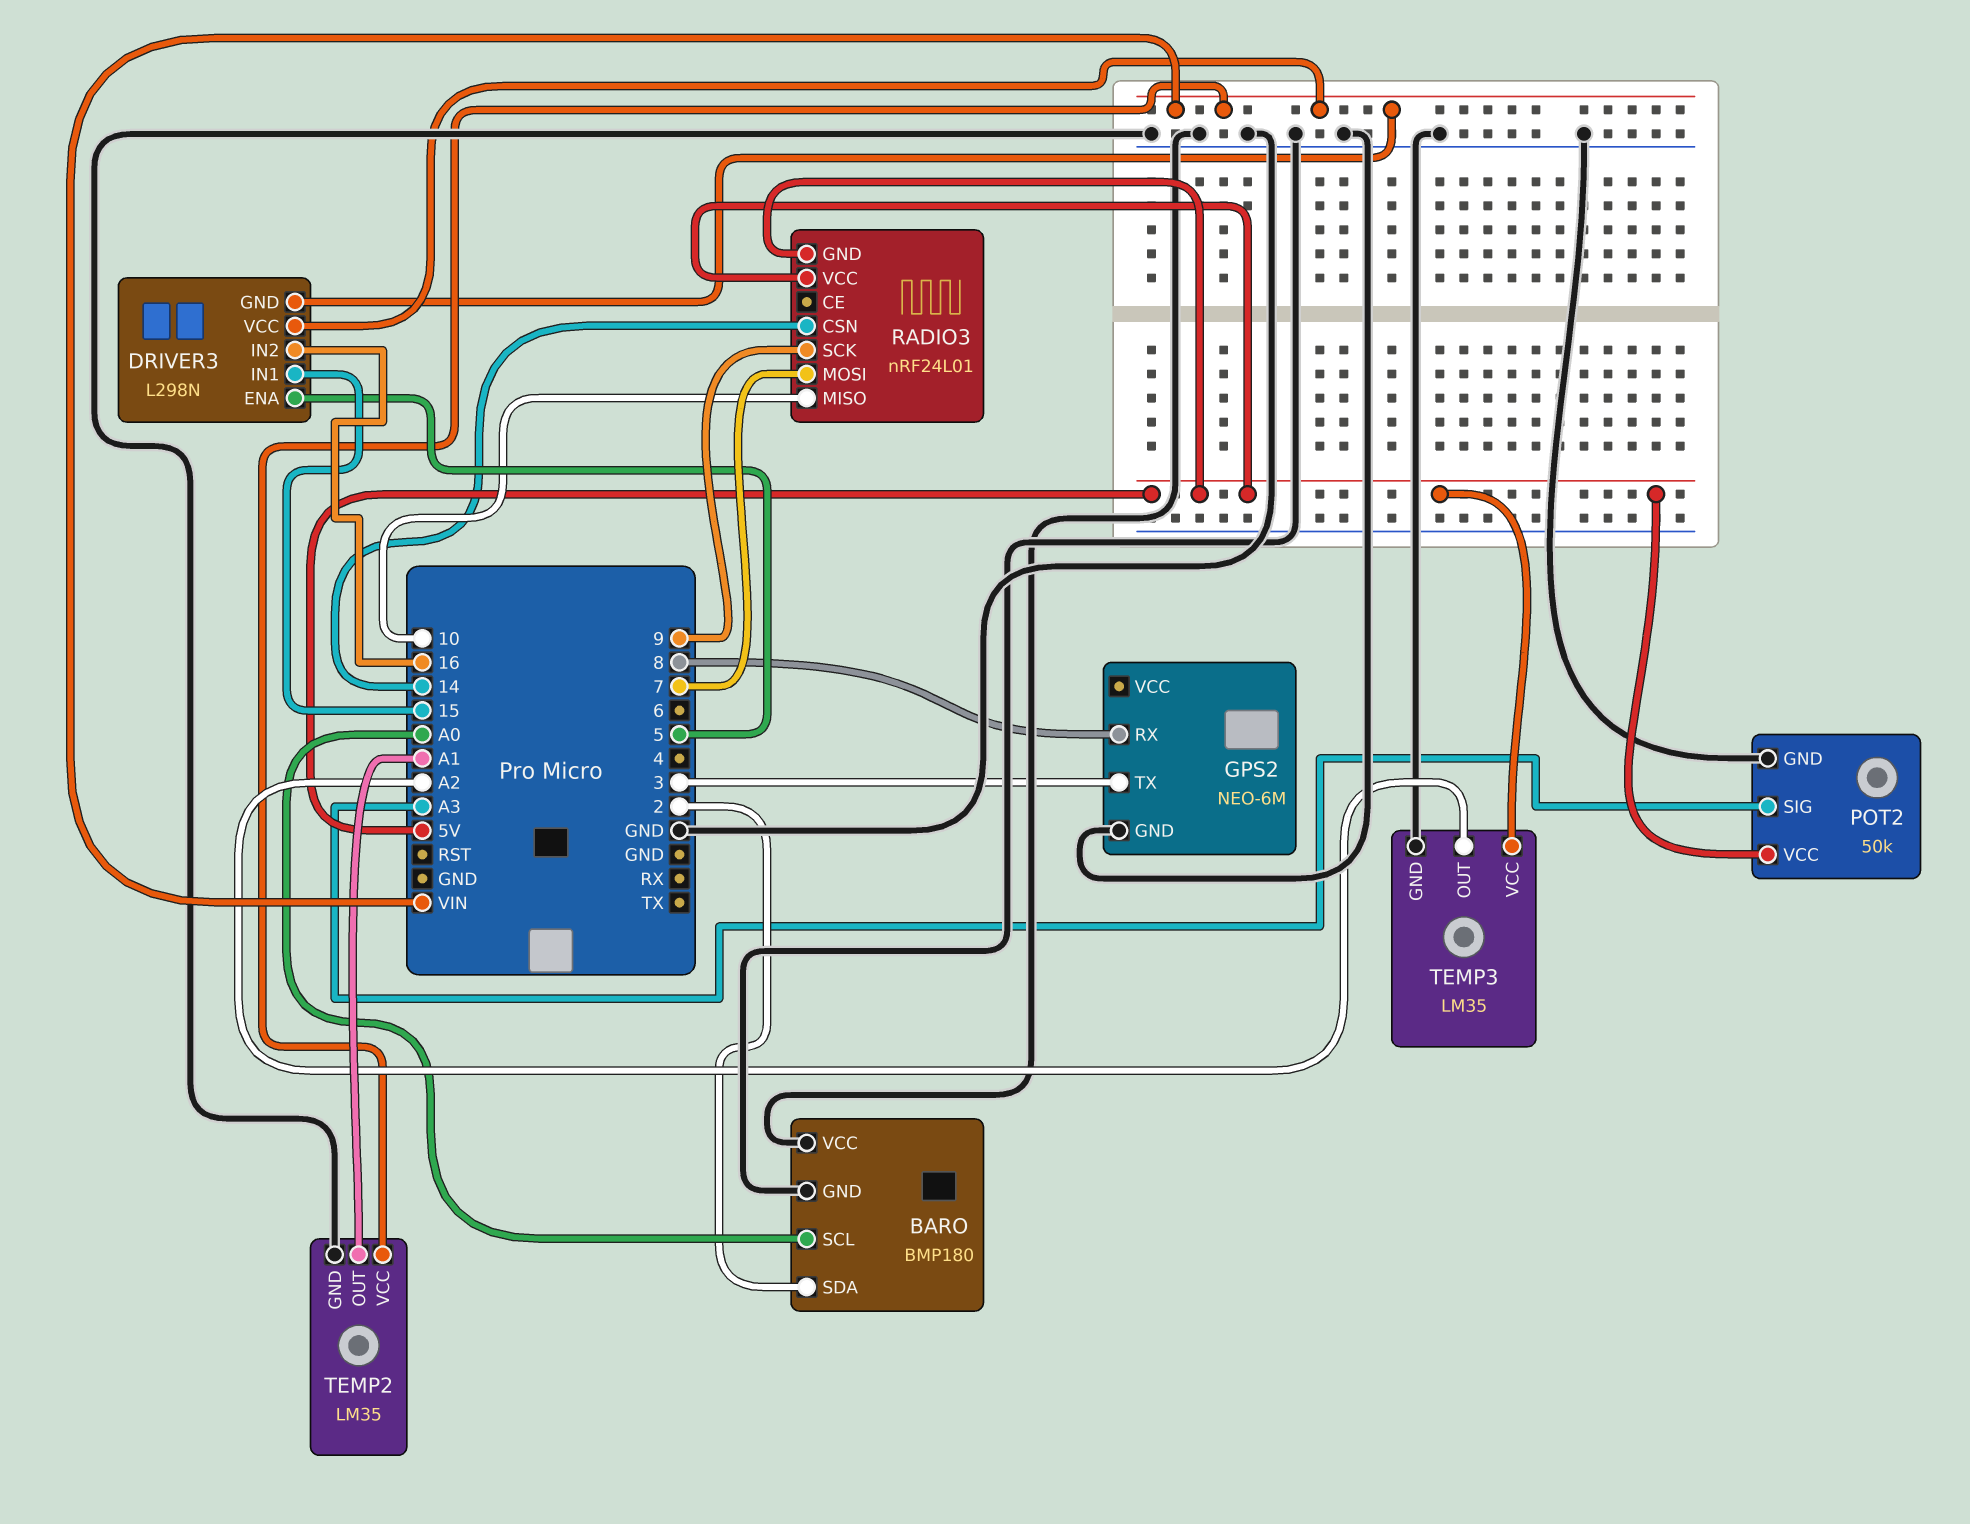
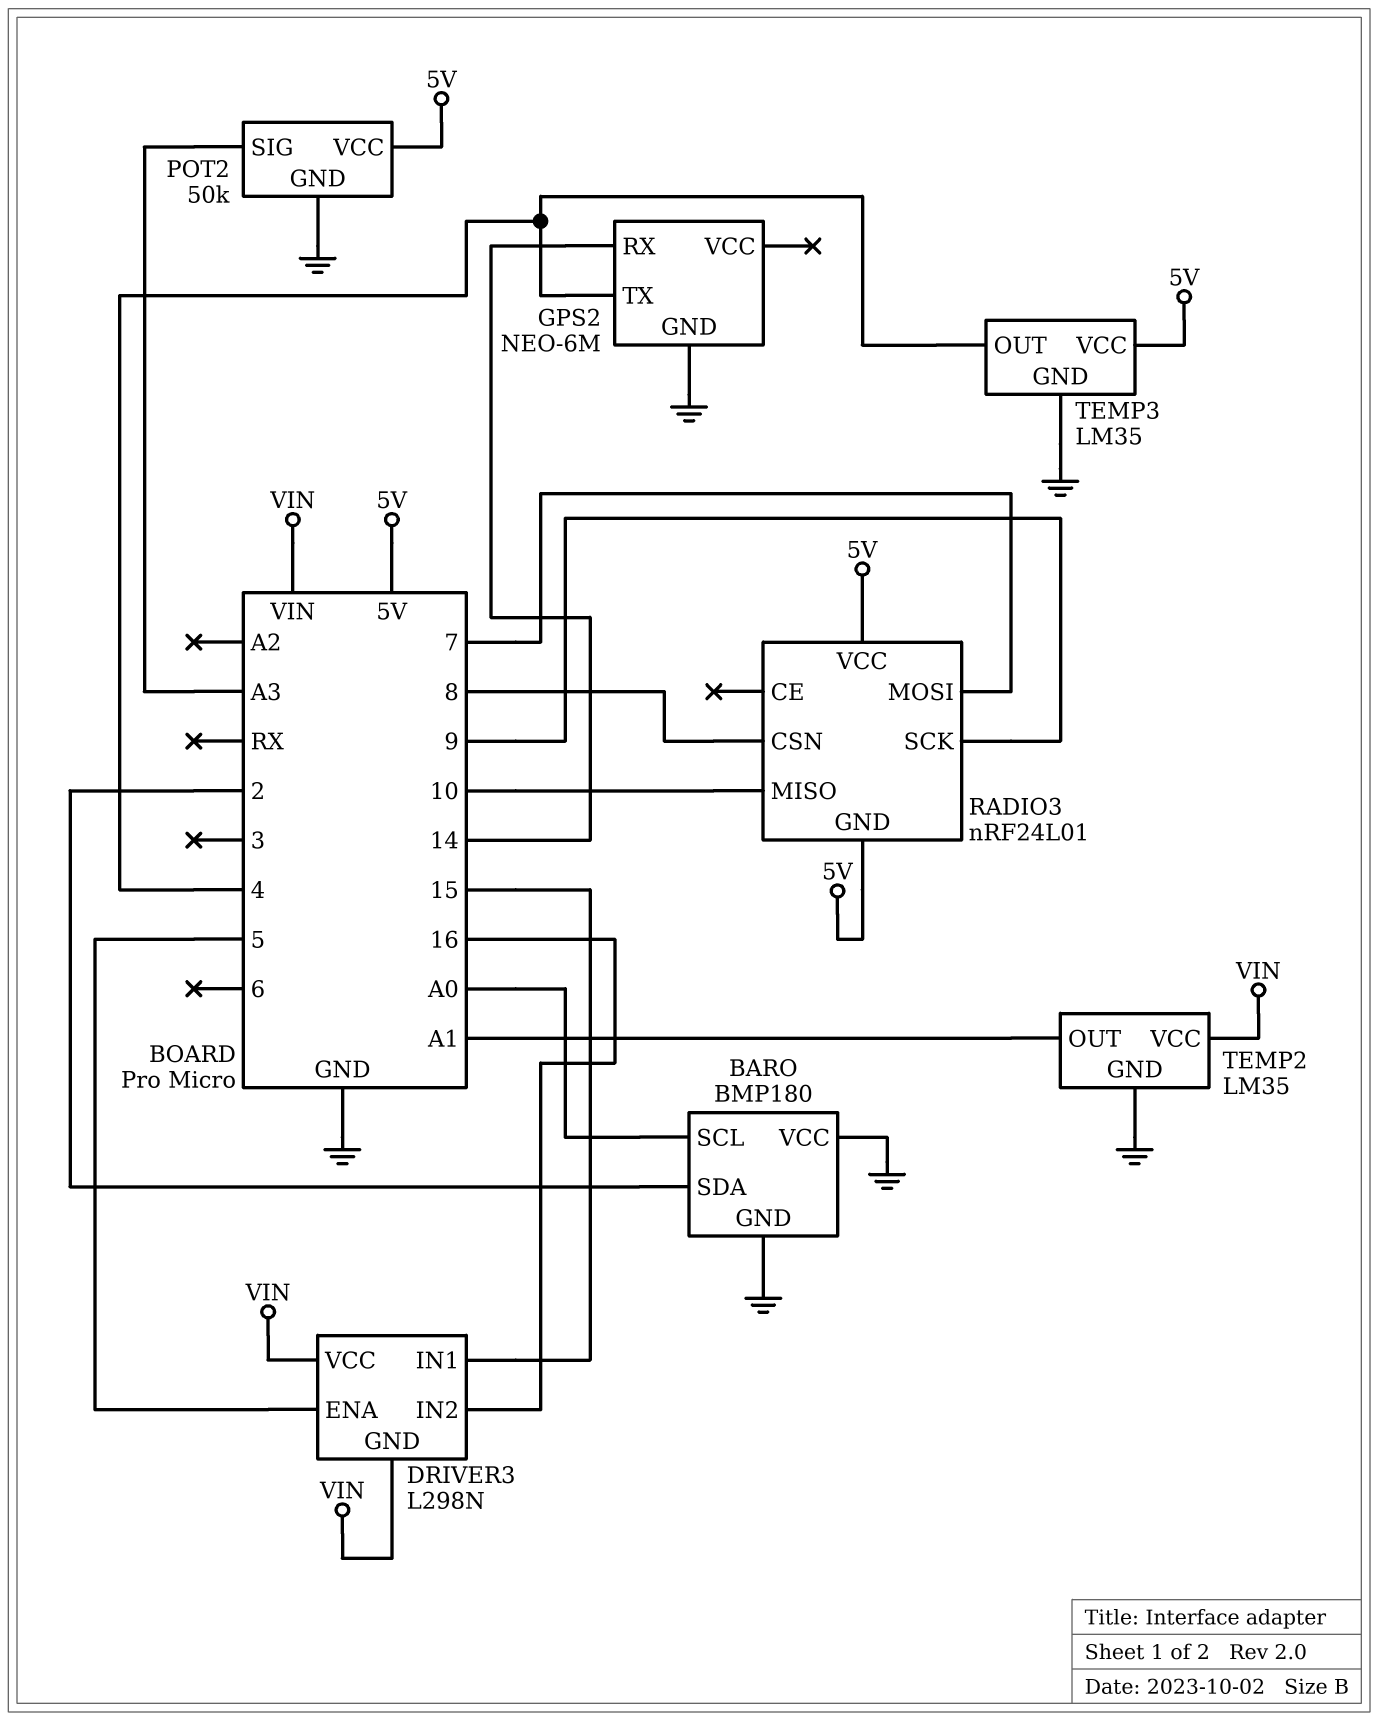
GPS2 pin RX: 8 -> 14
GPS2 pin TX: 3 -> 4
RADIO3 pin CSN: 14 -> 8
TEMP3 pin OUT: A2 -> 4

